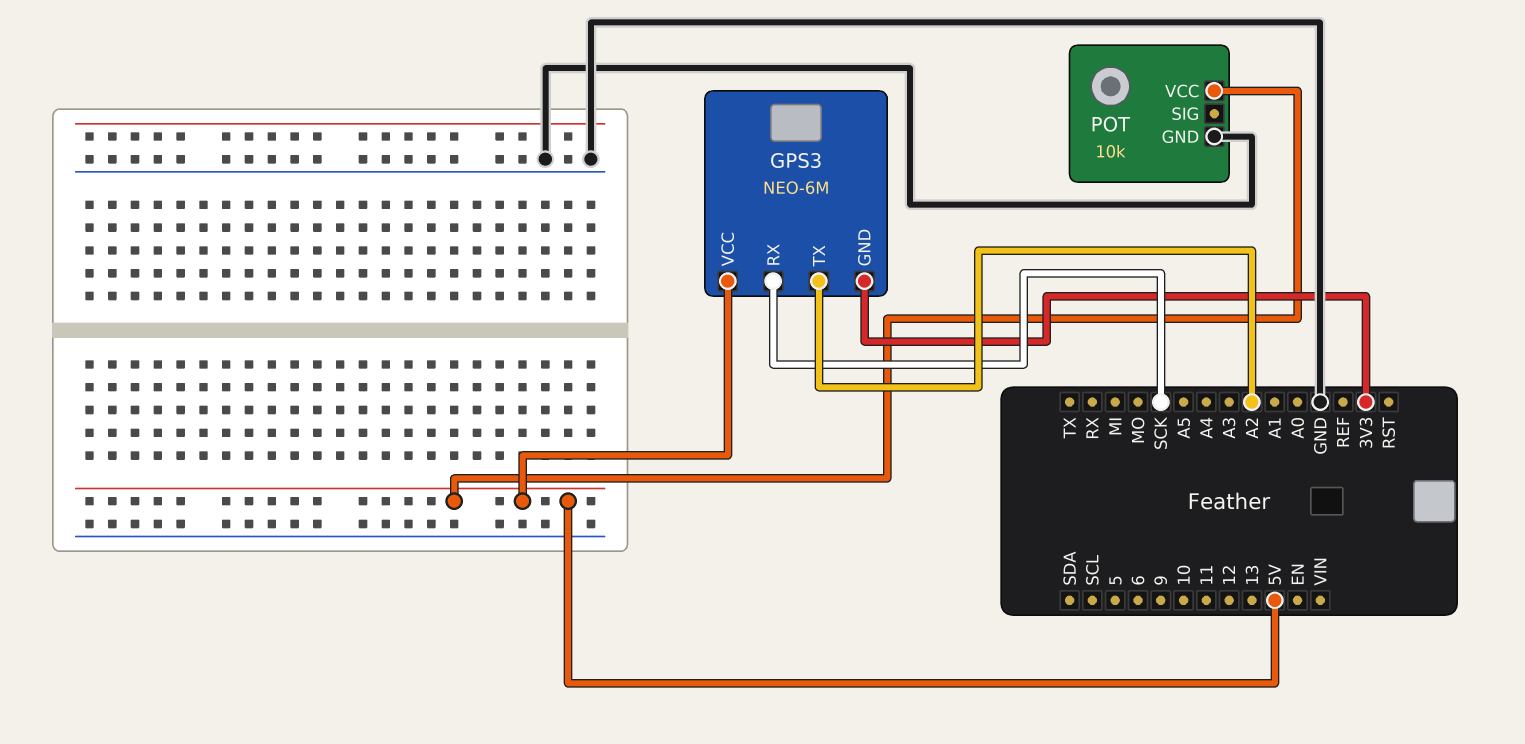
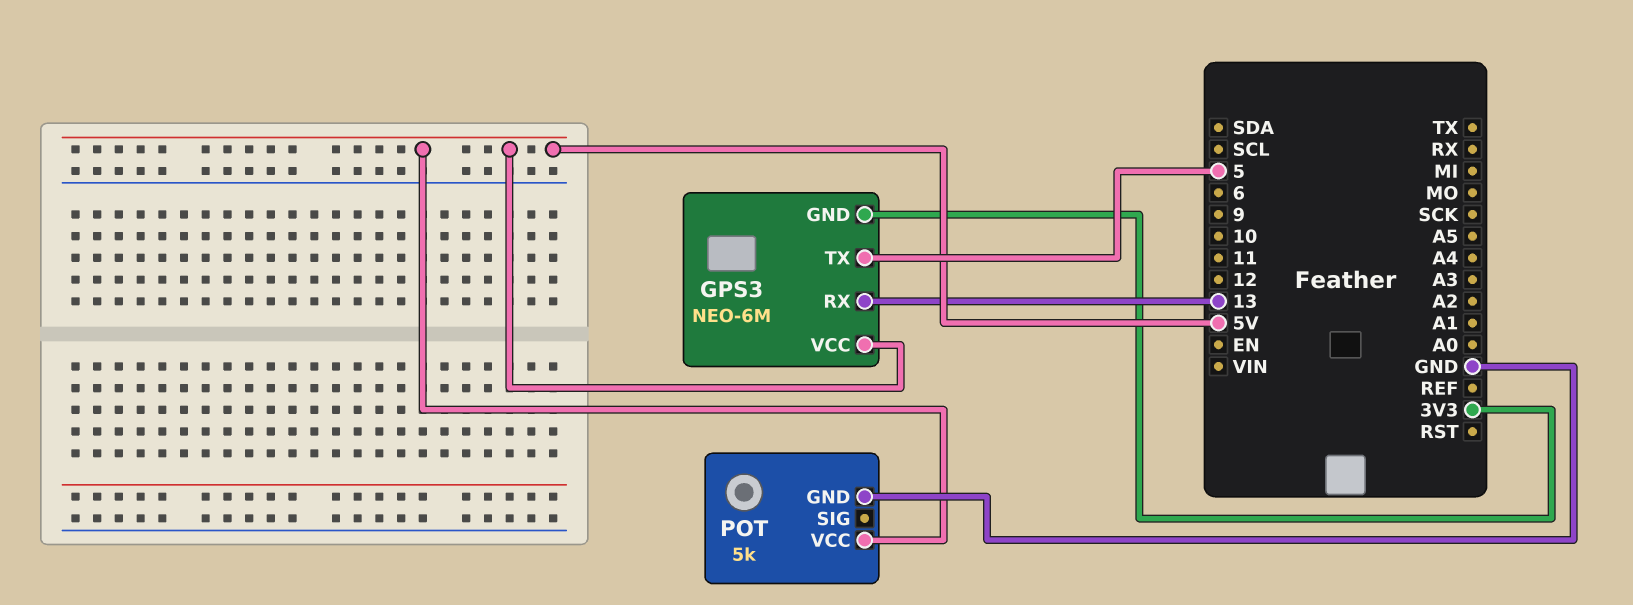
GPS3 pin RX: SCK -> 13
GPS3 pin TX: A2 -> 5
POT: 10k -> 5k

